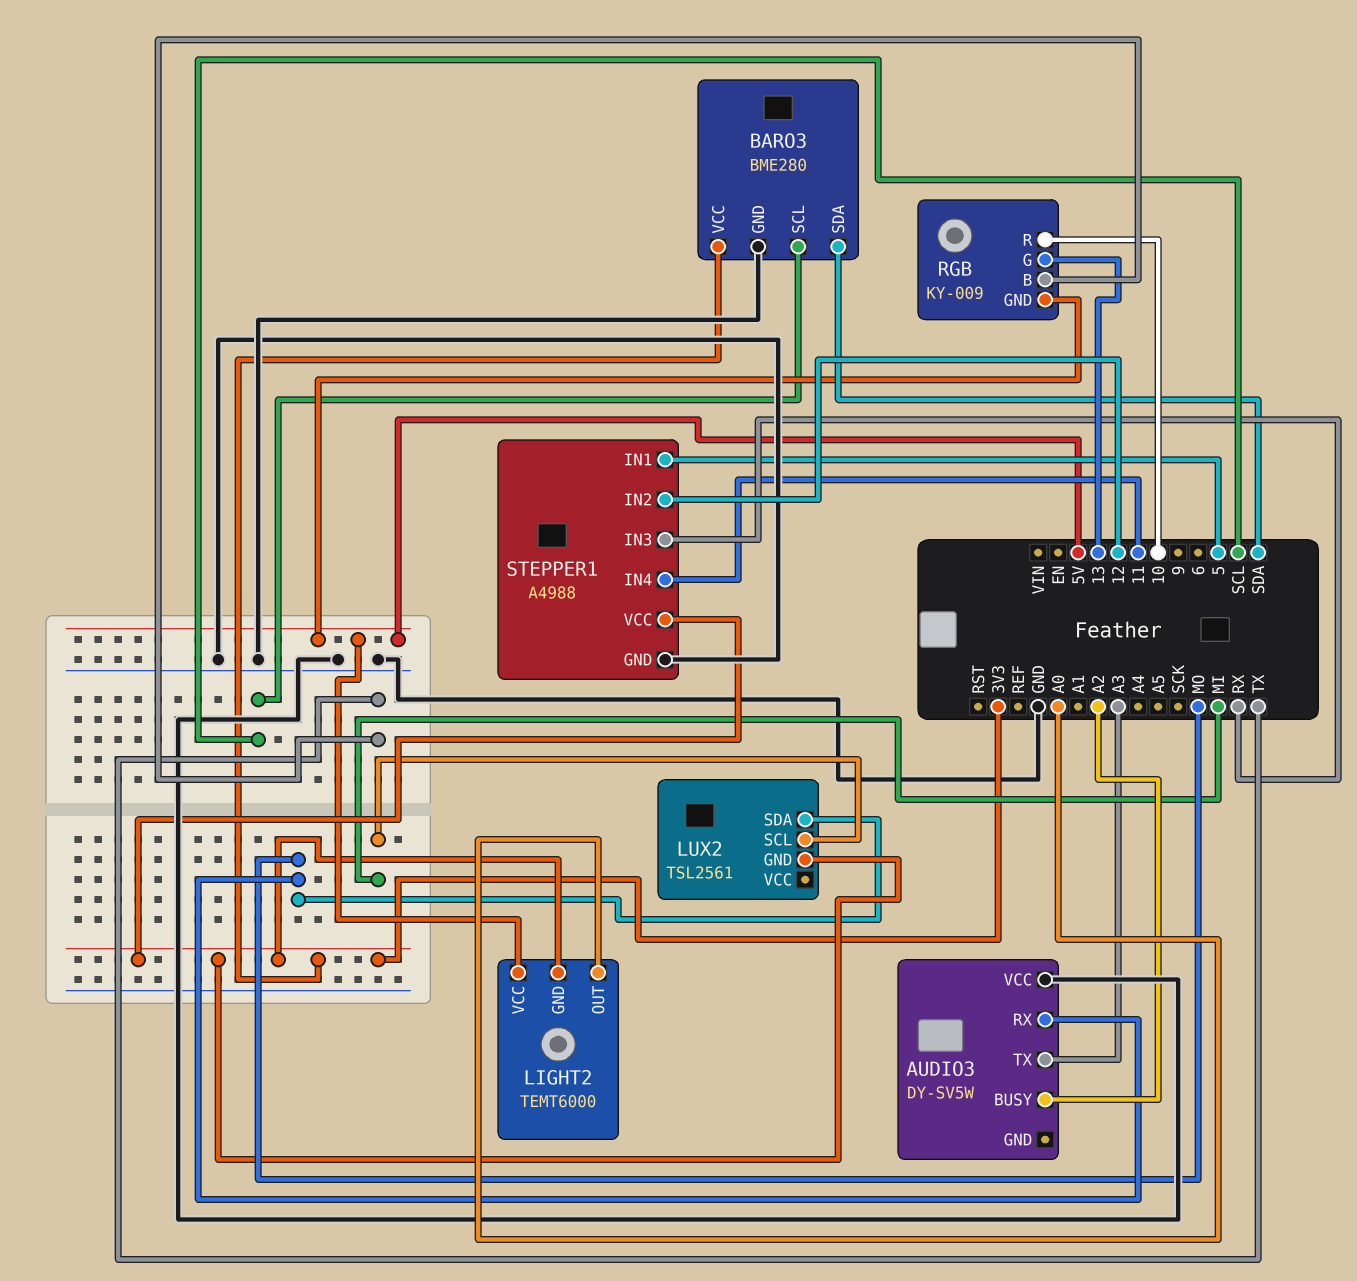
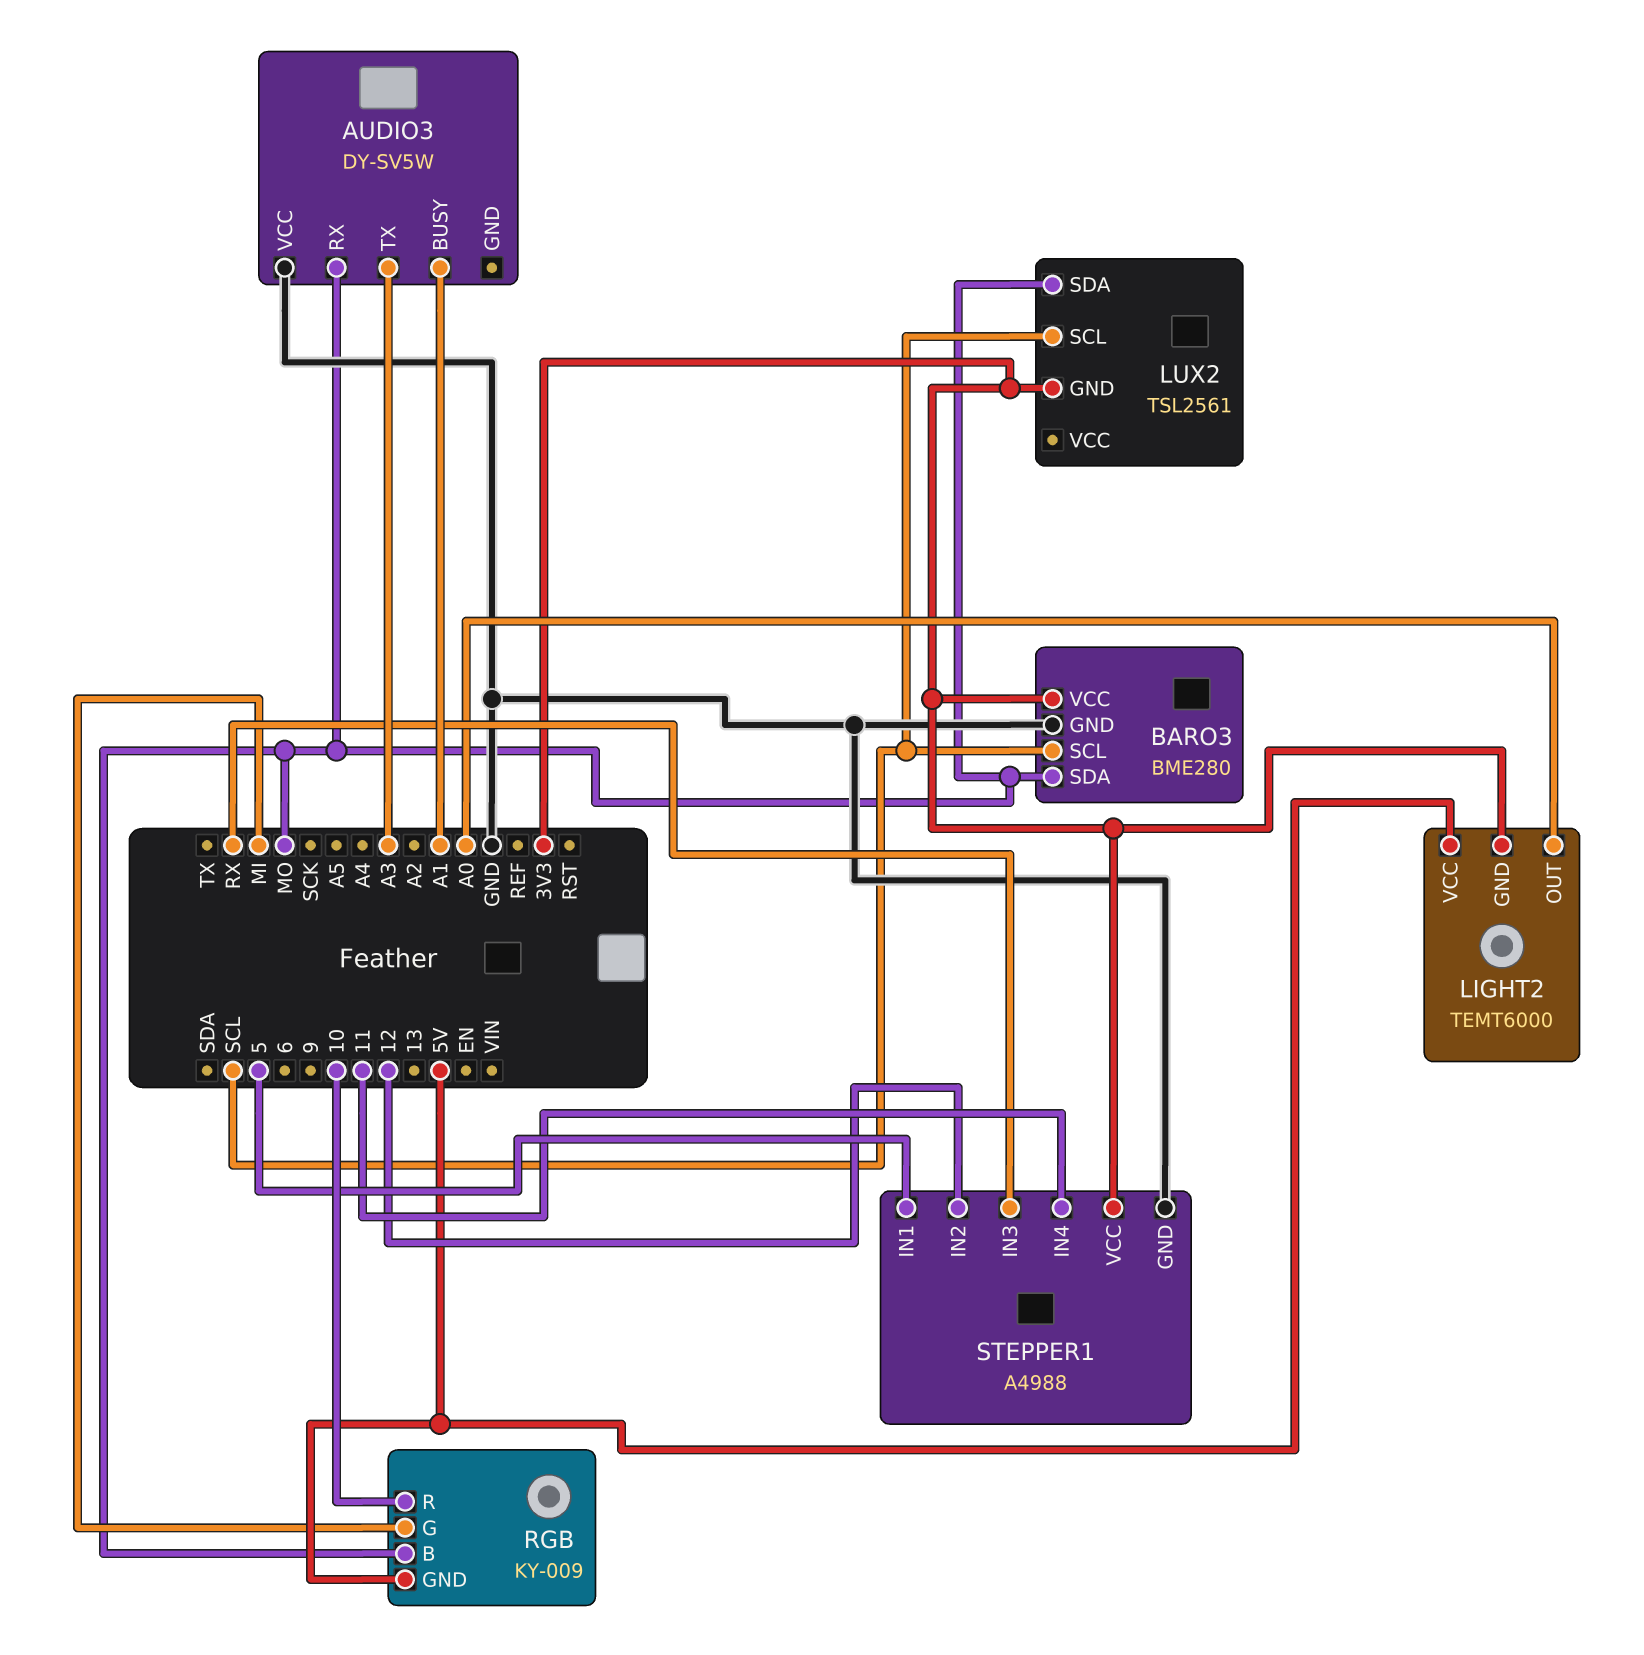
AUDIO3 pin BUSY: A2 -> A1
BARO3 pin SDA: SDA -> MO
LUX2 pin SCL: MI -> SCL
RGB pin B: TX -> MO
RGB pin G: 13 -> MI

